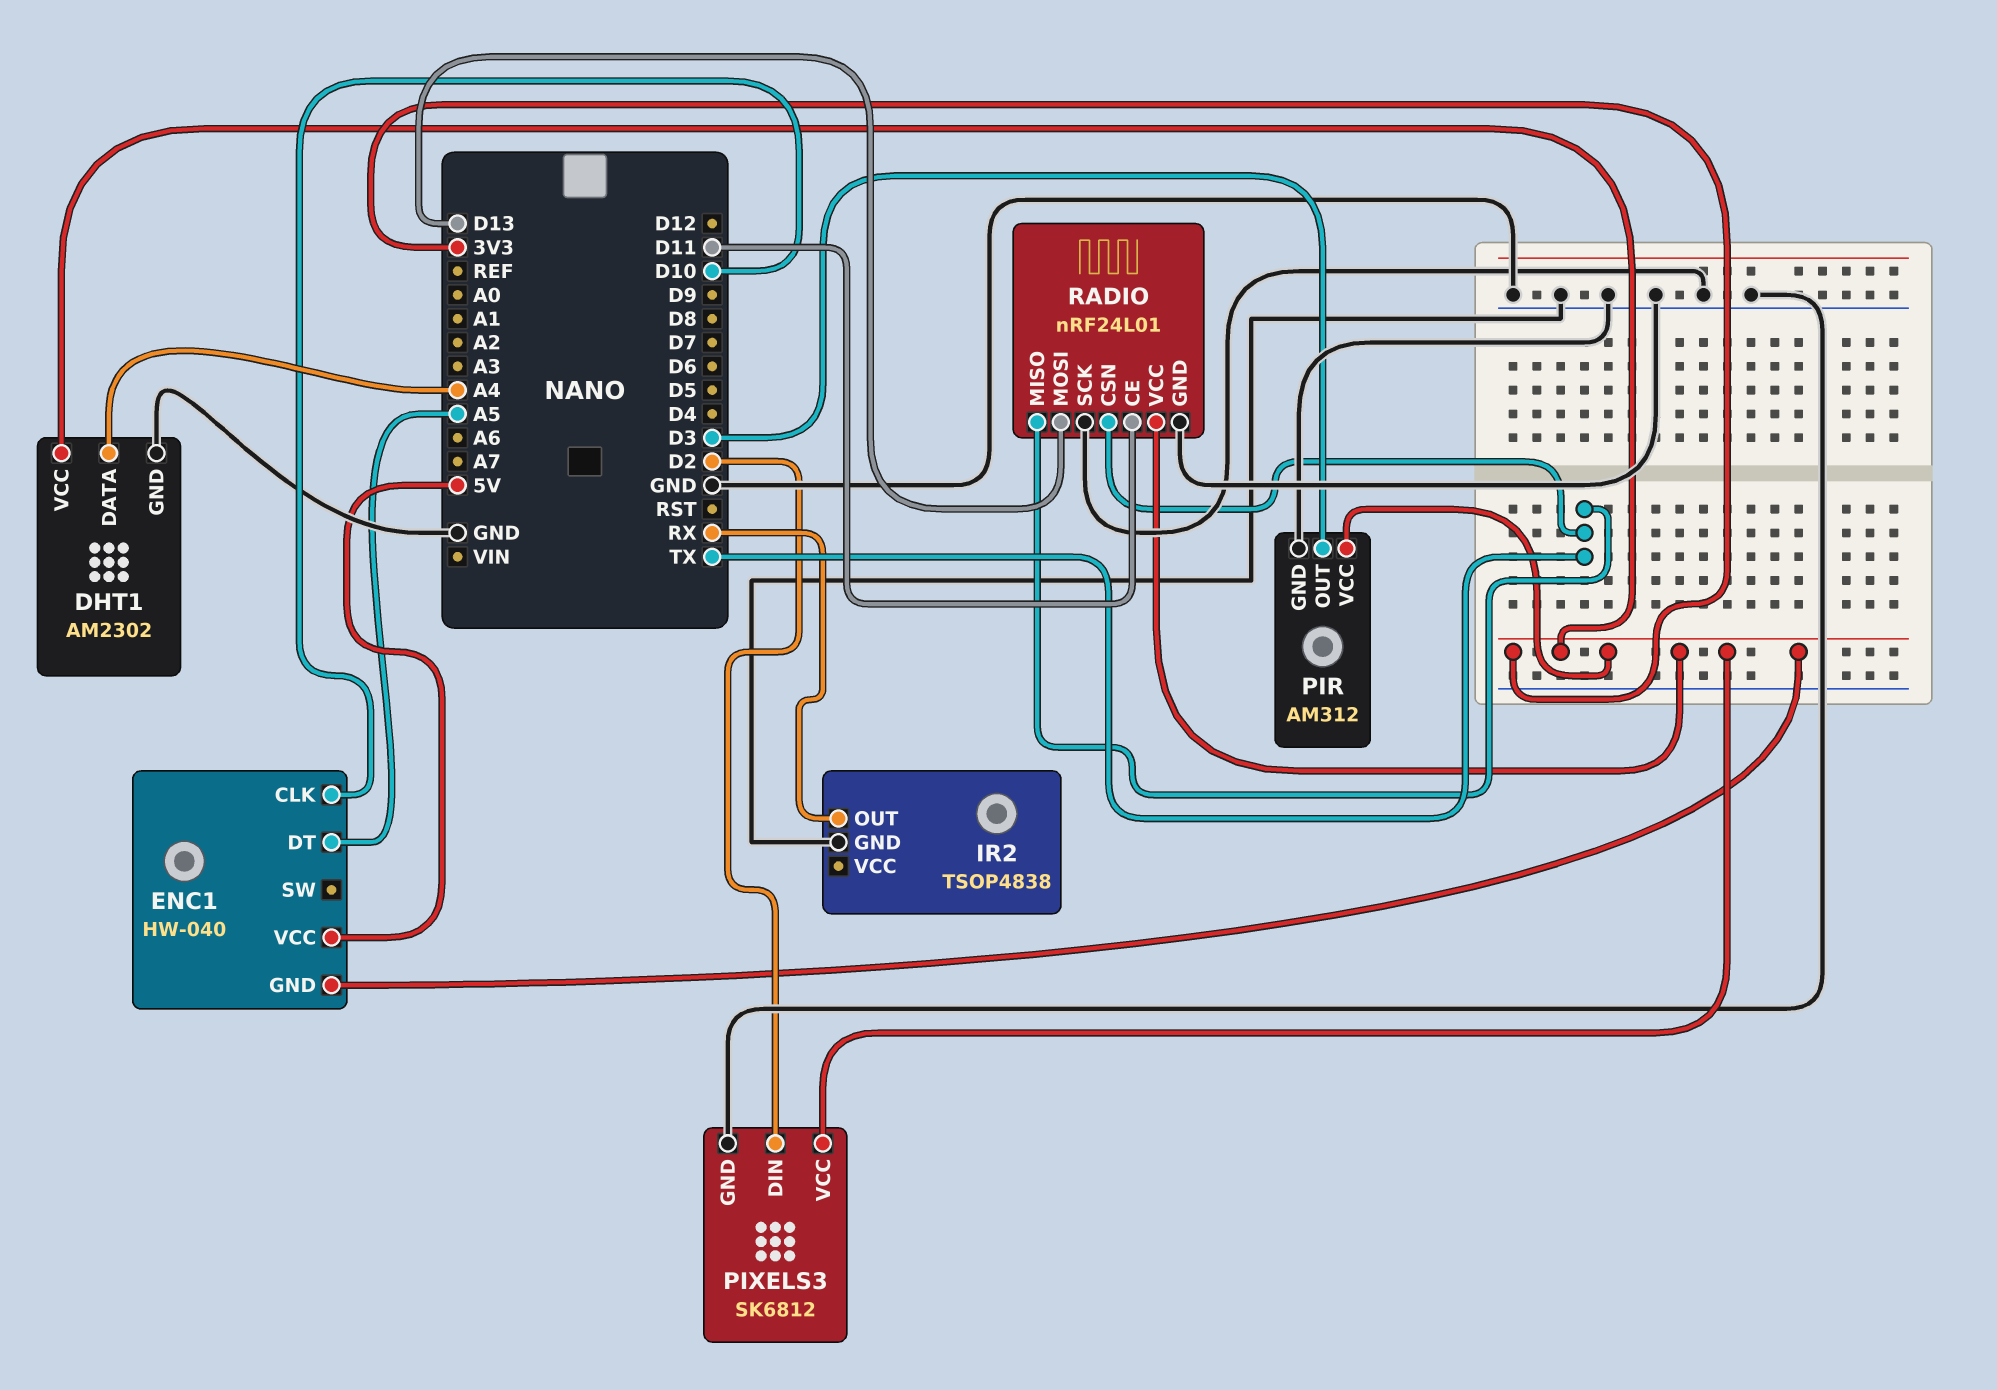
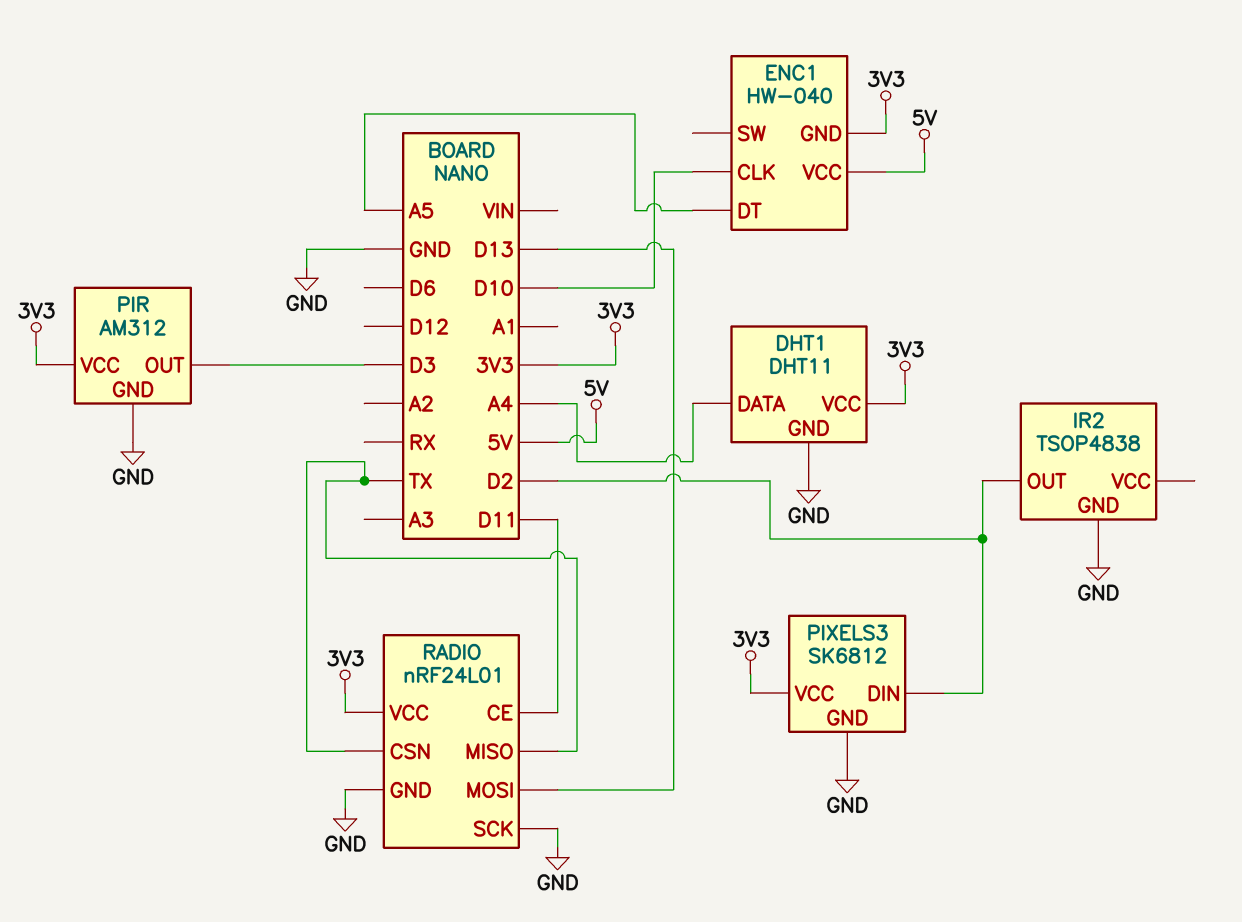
DHT1: AM2302 -> DHT11
IR2 pin OUT: RX -> D2

